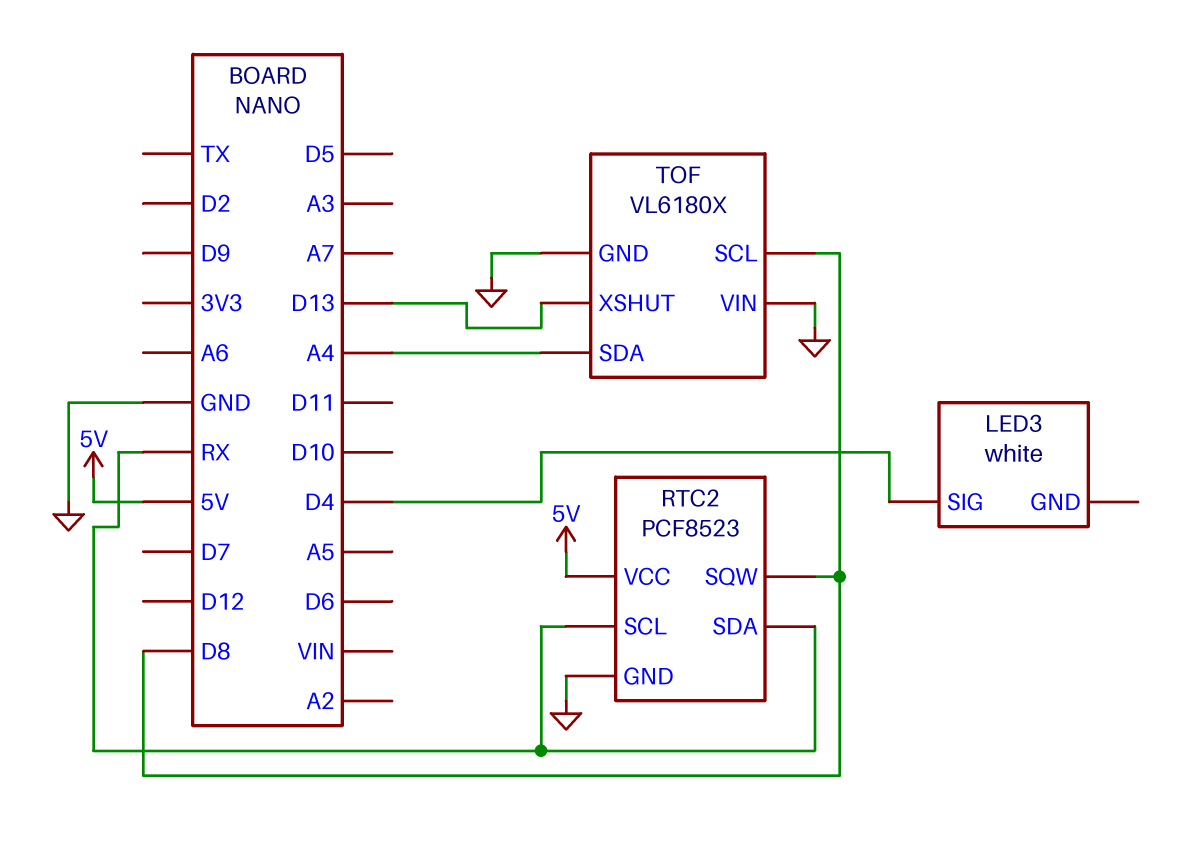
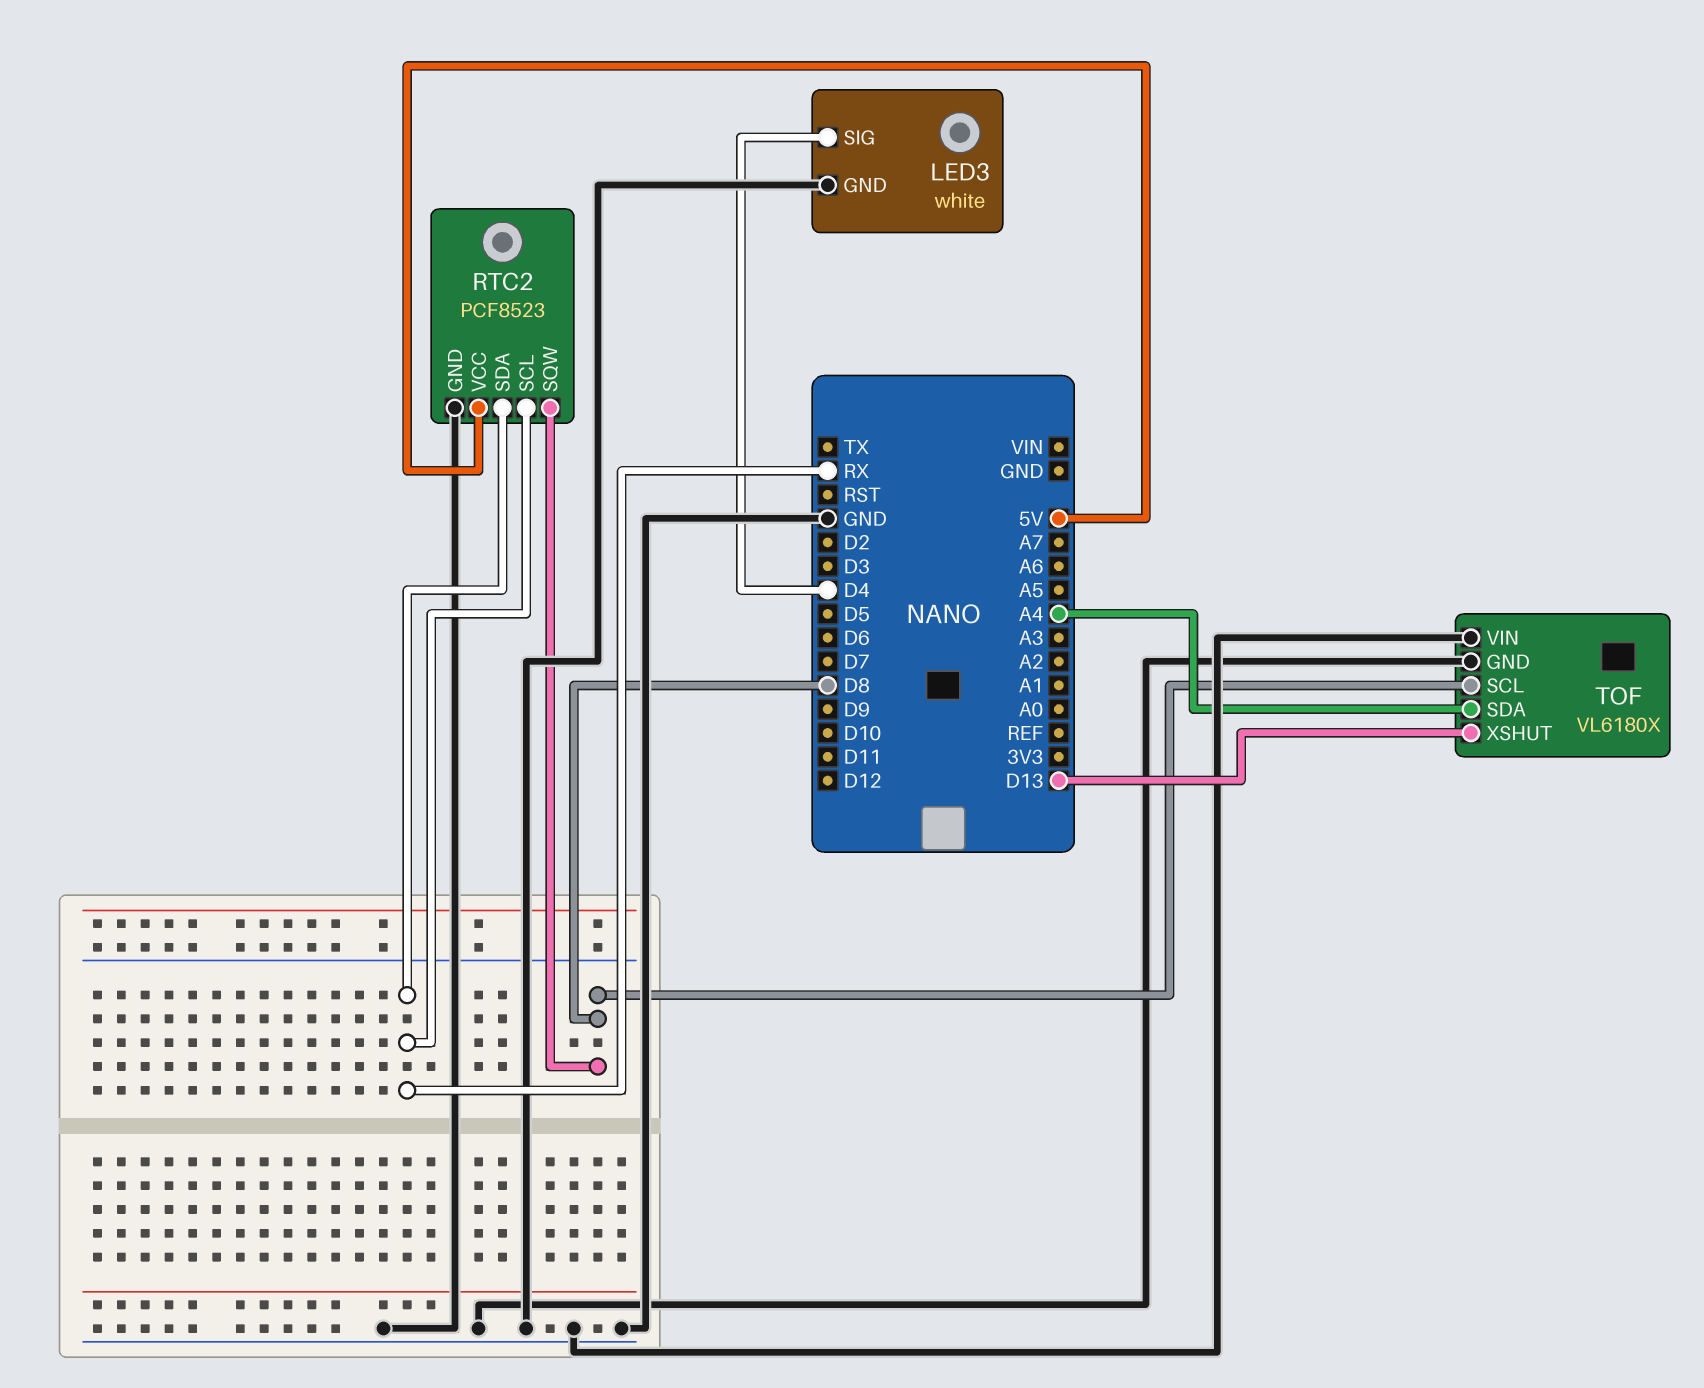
LED3 pin GND: none -> GND

